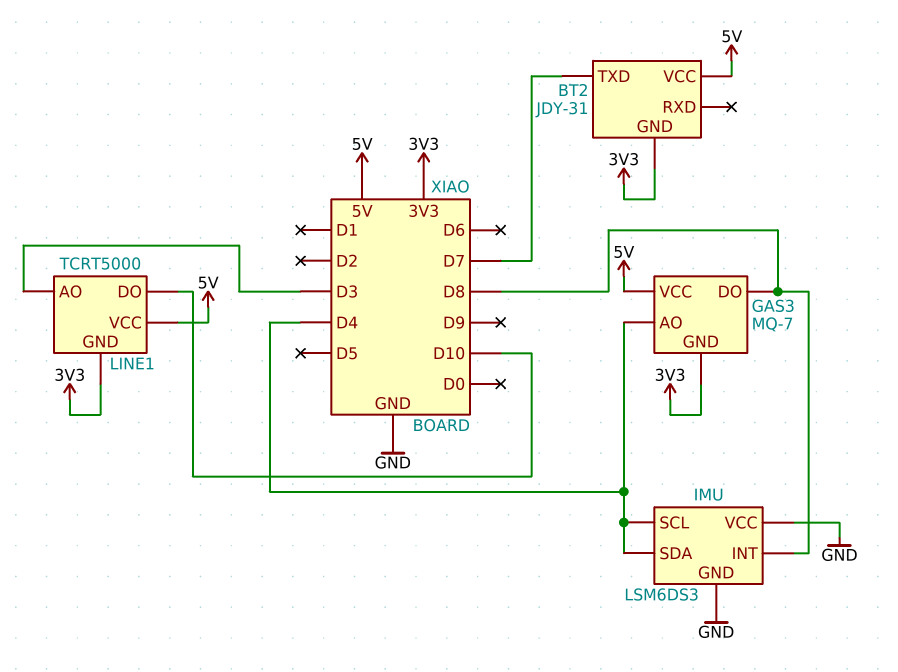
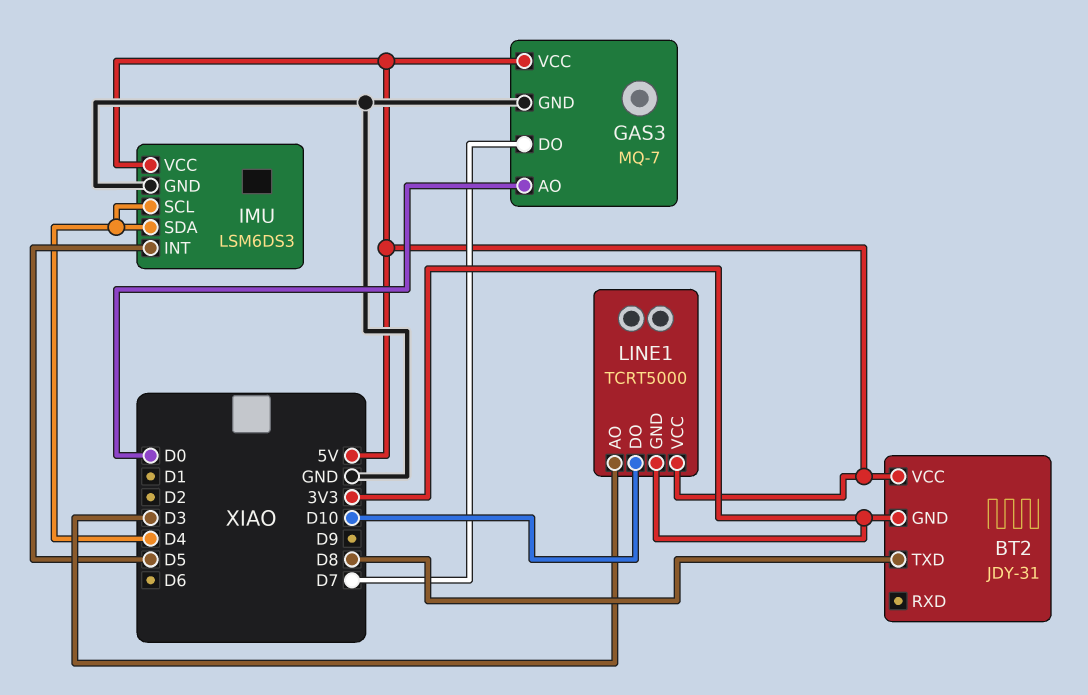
BT2 pin TXD: D7 -> D8
GAS3 pin AO: D4 -> D0
GAS3 pin DO: D8 -> D7
GAS3 pin GND: 3V3 -> GND
IMU pin INT: D8 -> D5
IMU pin VCC: GND -> 5V

